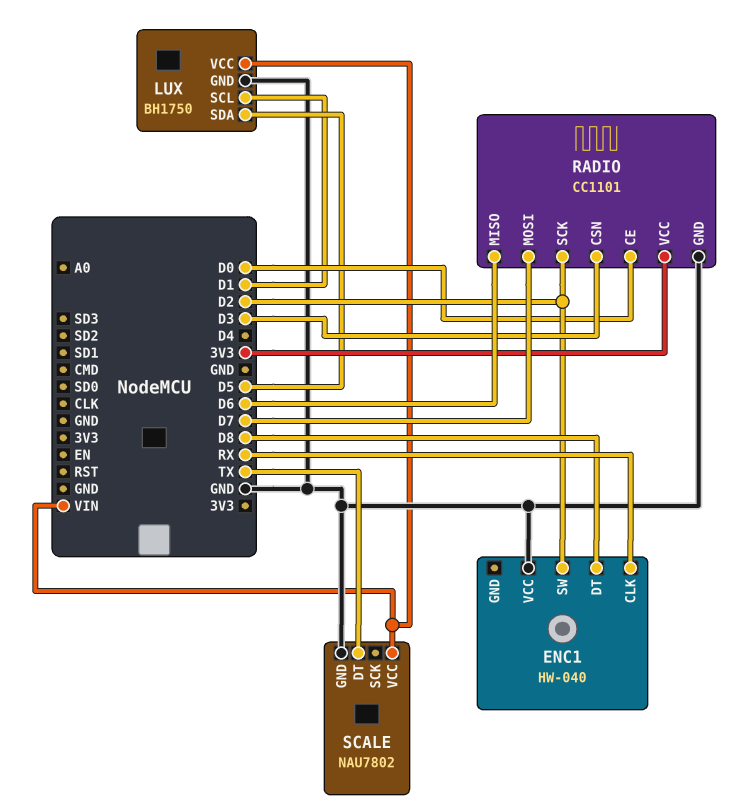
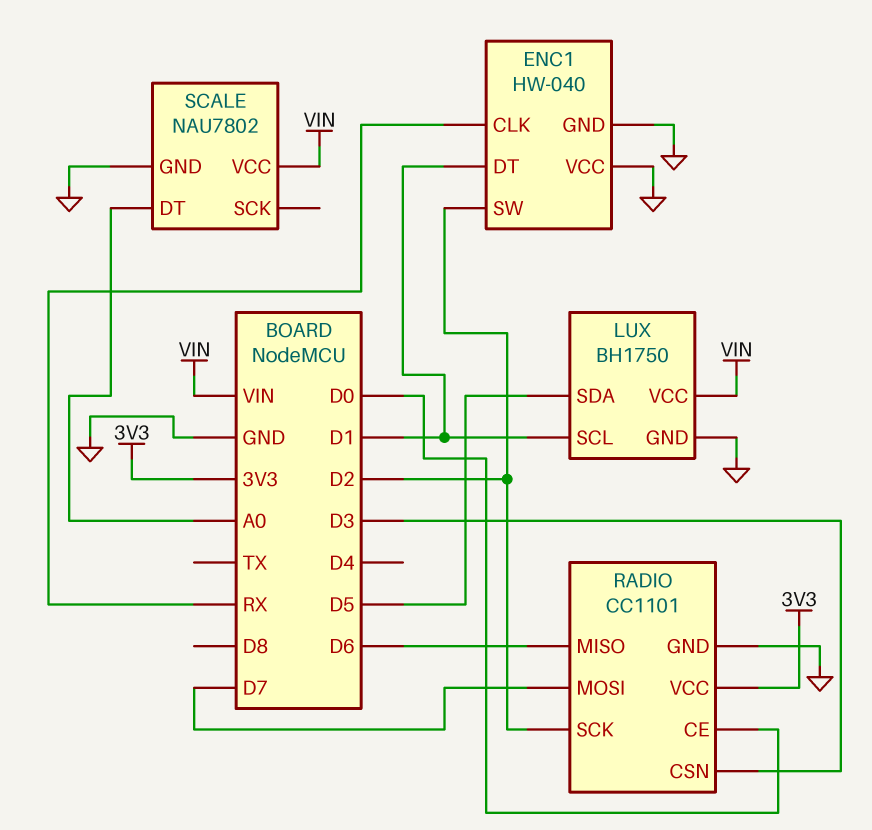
ENC1 pin DT: D8 -> D1
ENC1 pin GND: none -> GND
SCALE pin DT: TX -> A0

